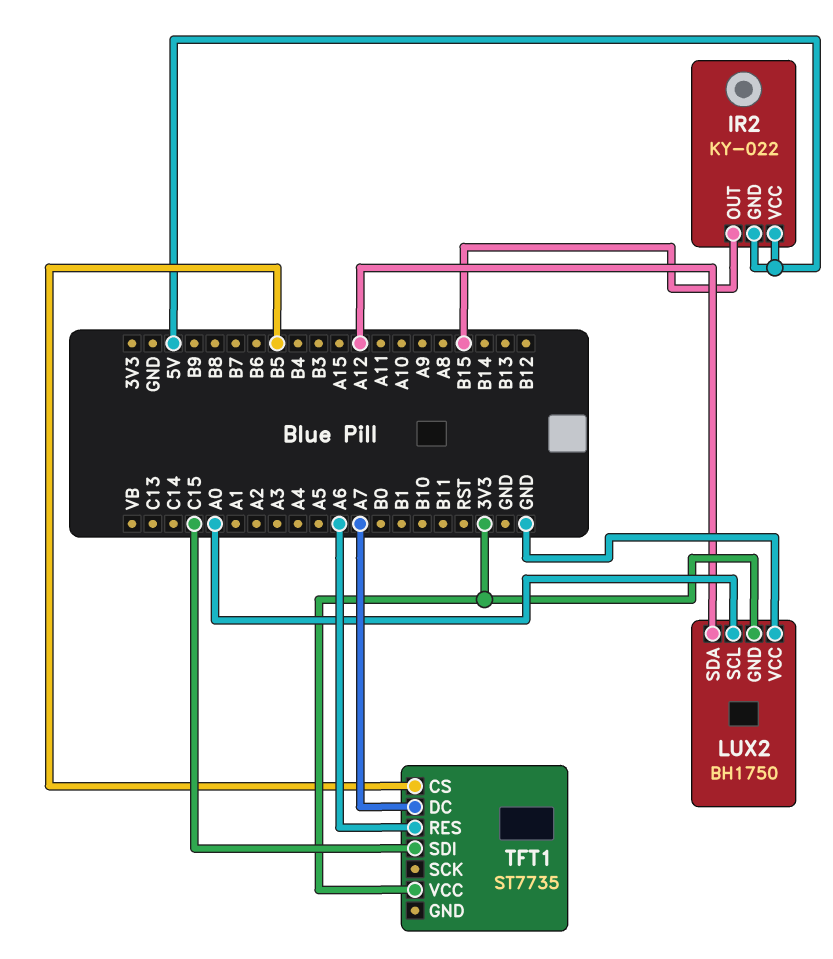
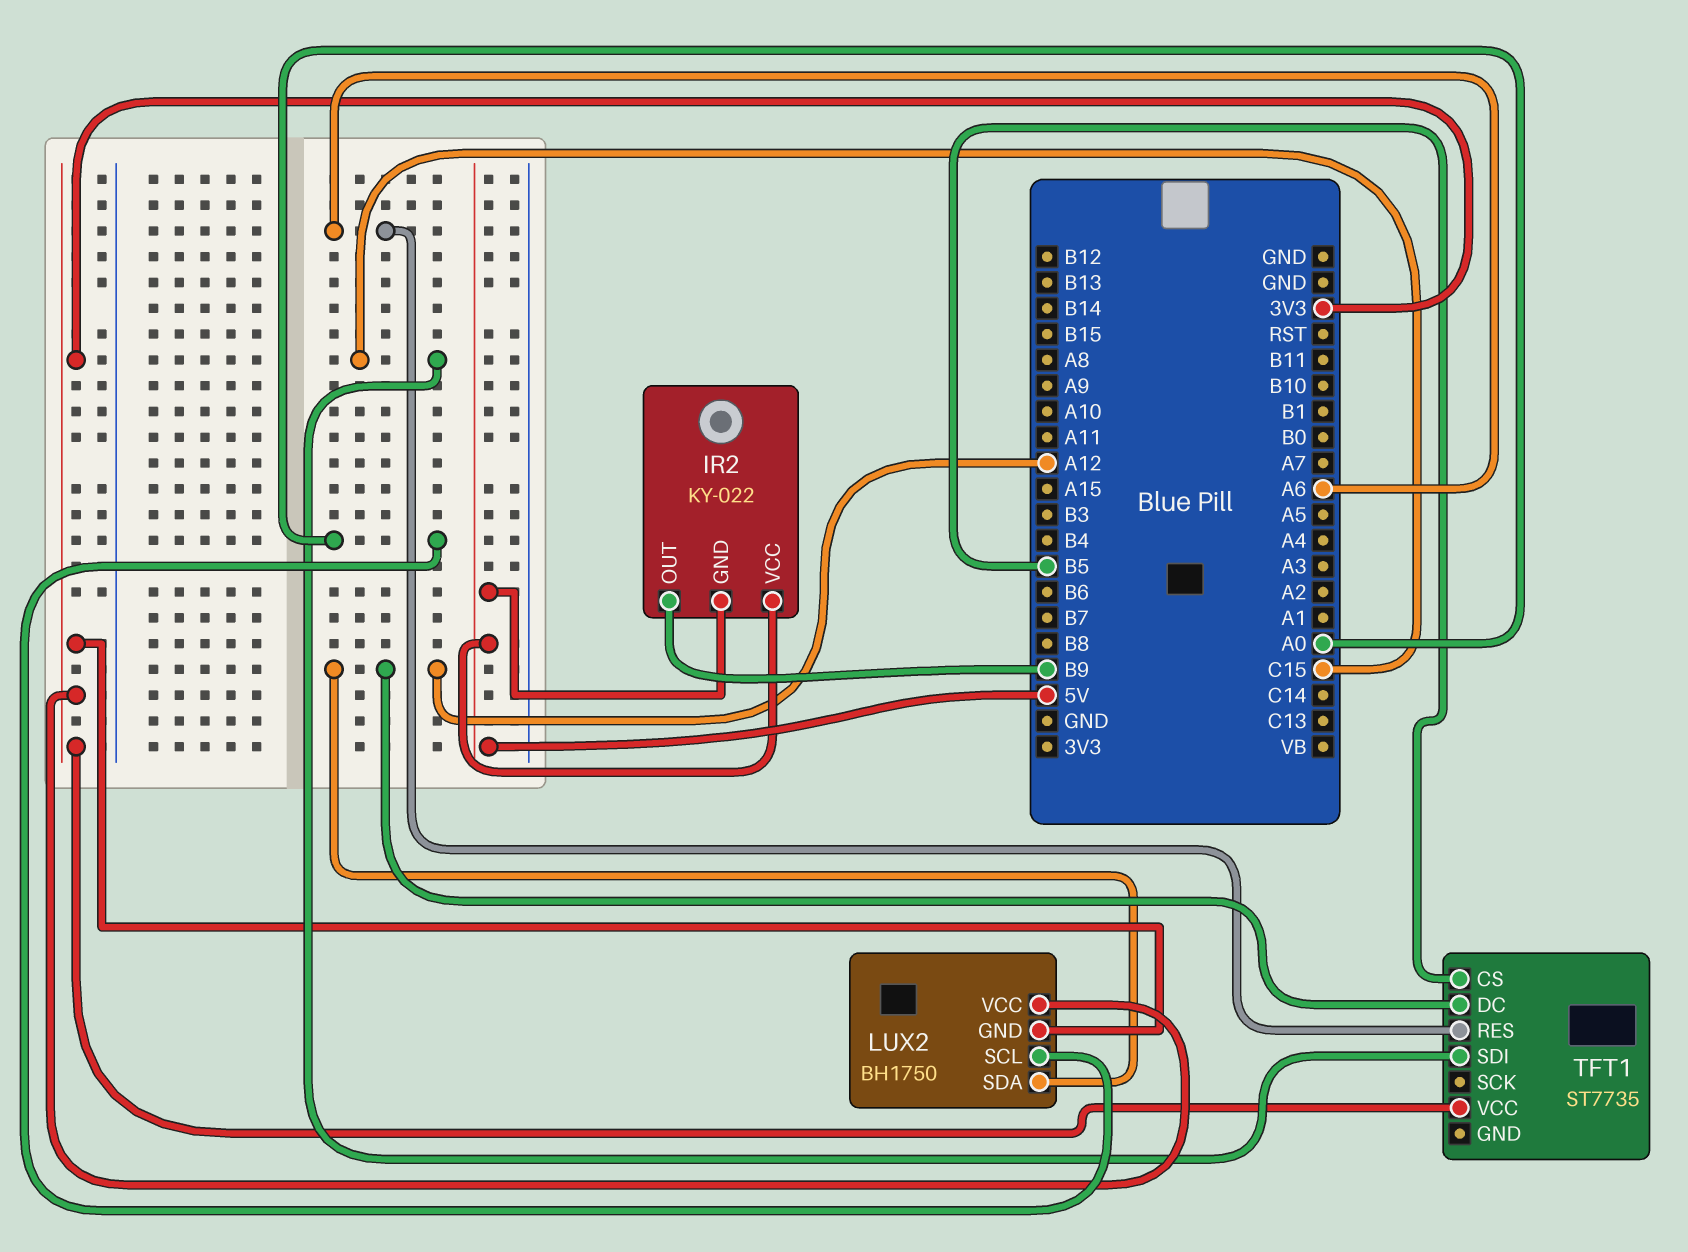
IR2 pin OUT: B15 -> B9
LUX2 pin VCC: GND -> 3V3
TFT1 pin DC: A7 -> A12

